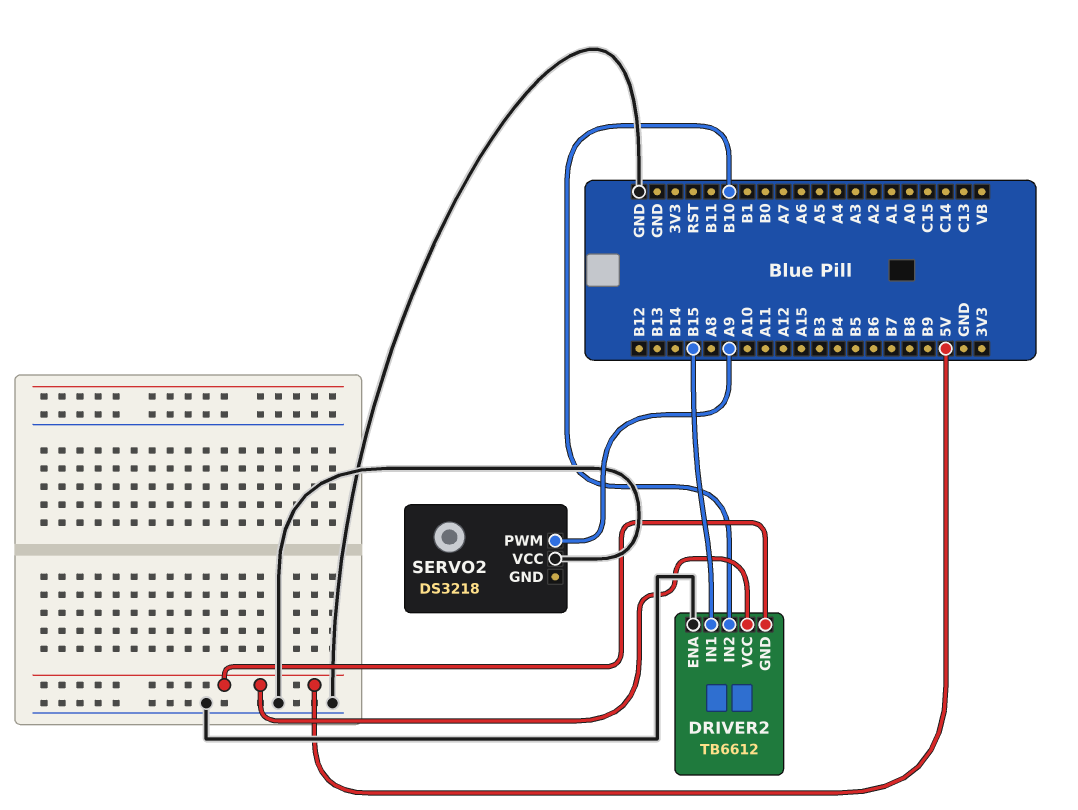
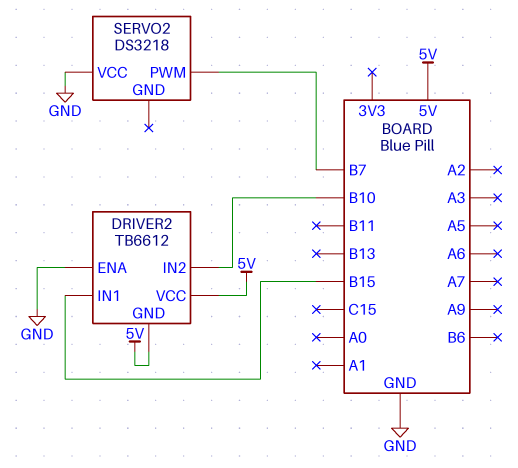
SERVO2 pin PWM: A9 -> B7

